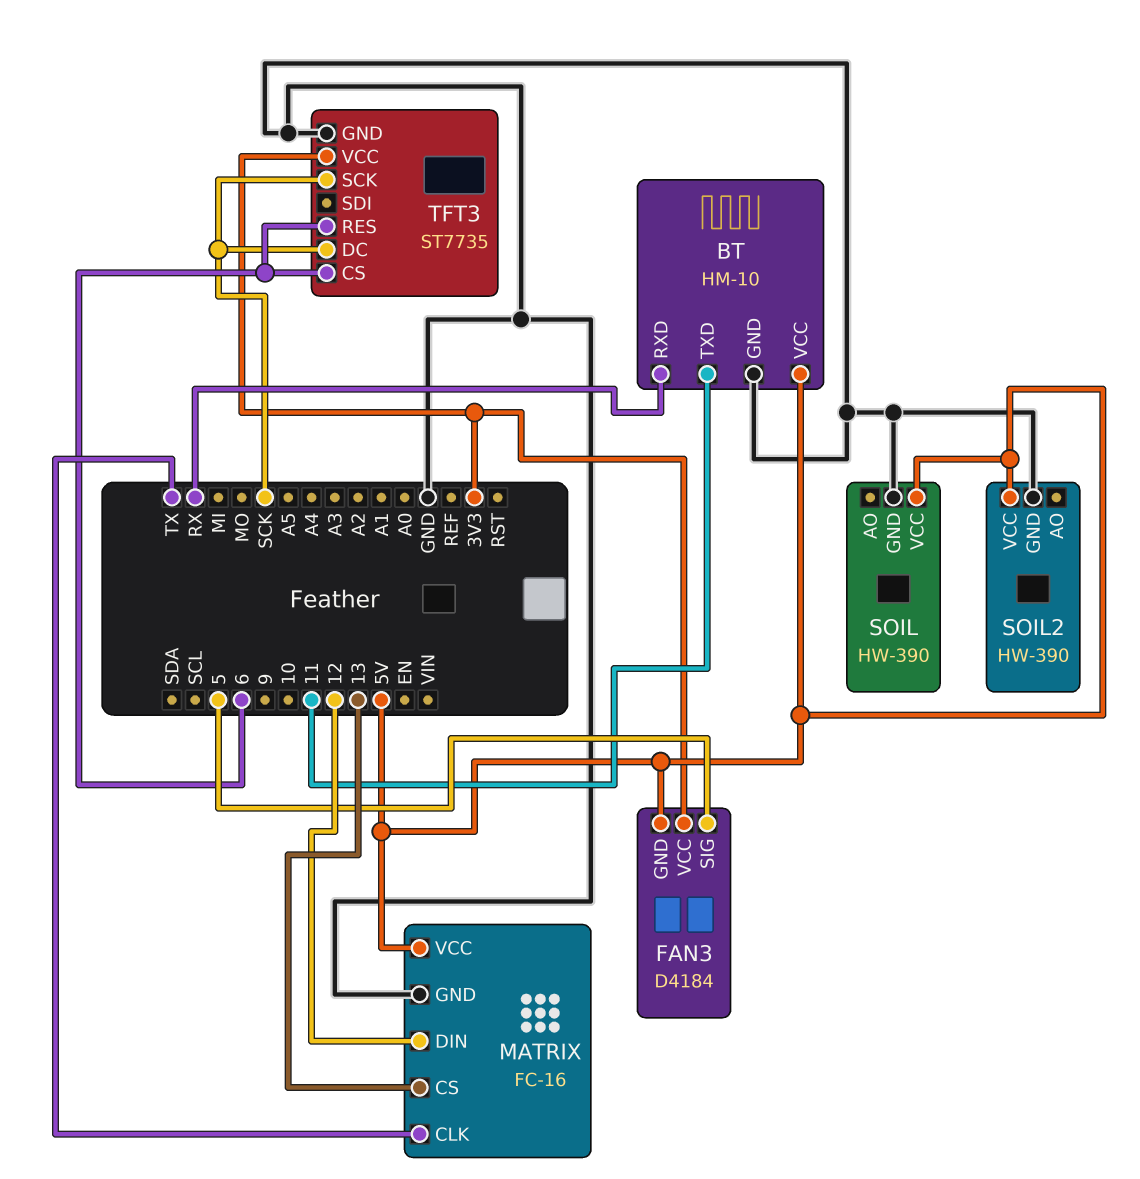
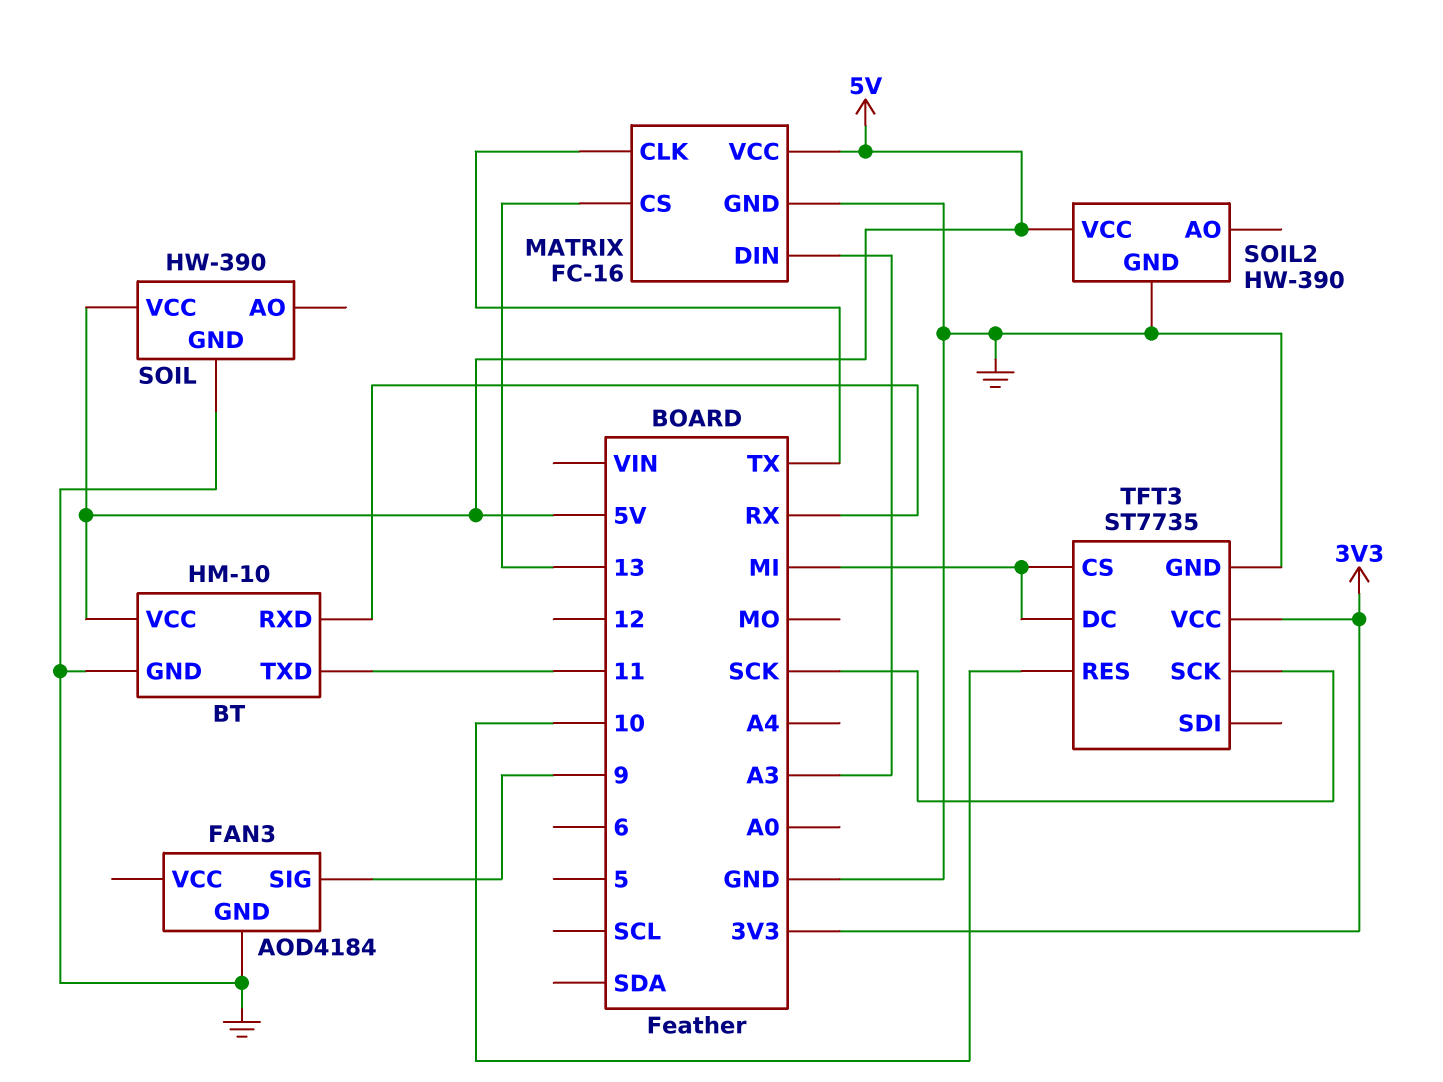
FAN3: D4184 -> AOD4184
FAN3 pin GND: 5V -> GND
FAN3 pin SIG: 5 -> 9
FAN3 pin VCC: 3V3 -> none
MATRIX pin DIN: 12 -> A3
TFT3 pin CS: 6 -> MI
TFT3 pin DC: SCK -> MI
TFT3 pin RES: 6 -> 10

